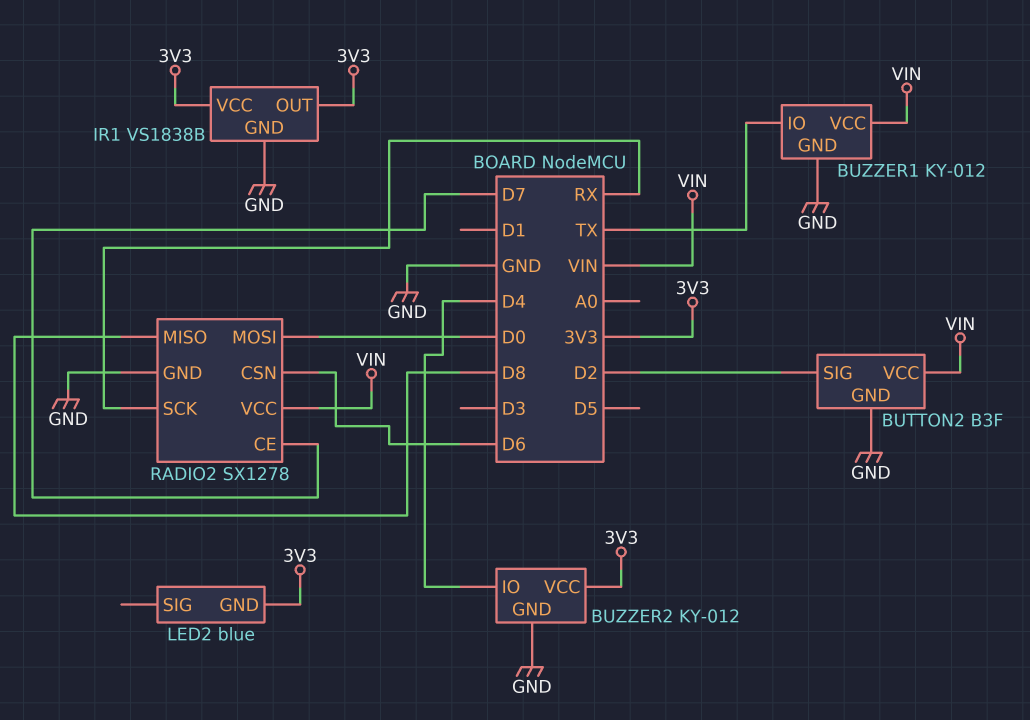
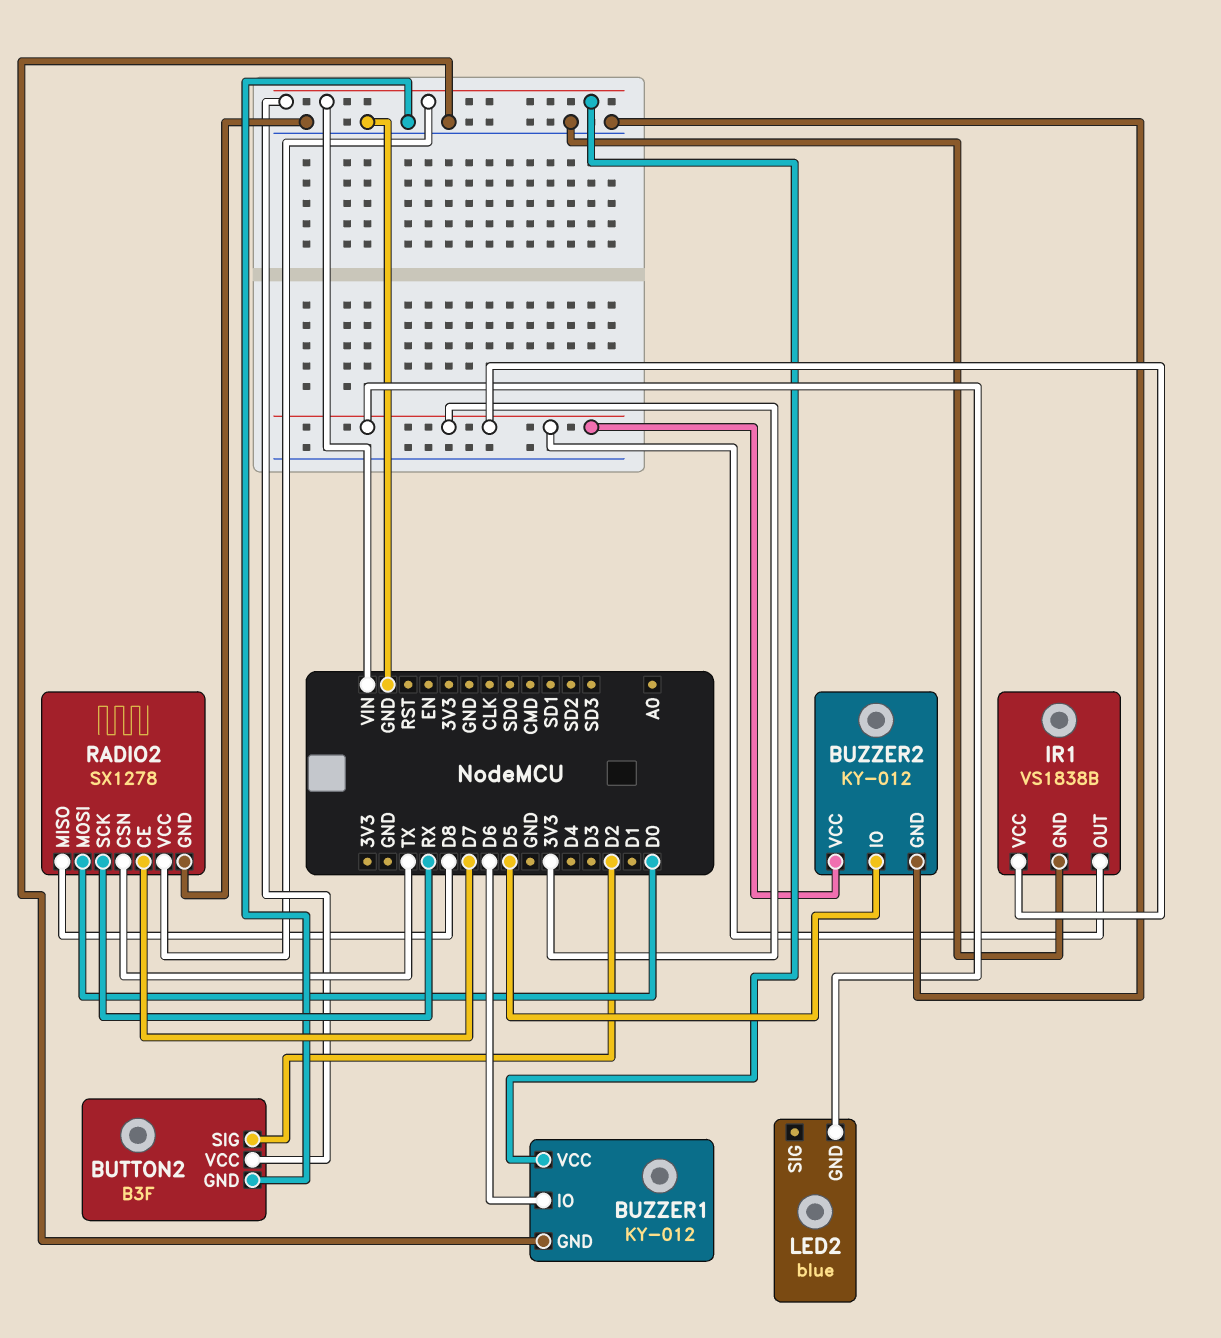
BUZZER1 pin IO: TX -> D6
BUZZER2 pin IO: D4 -> D5
RADIO2 pin CSN: D6 -> TX

